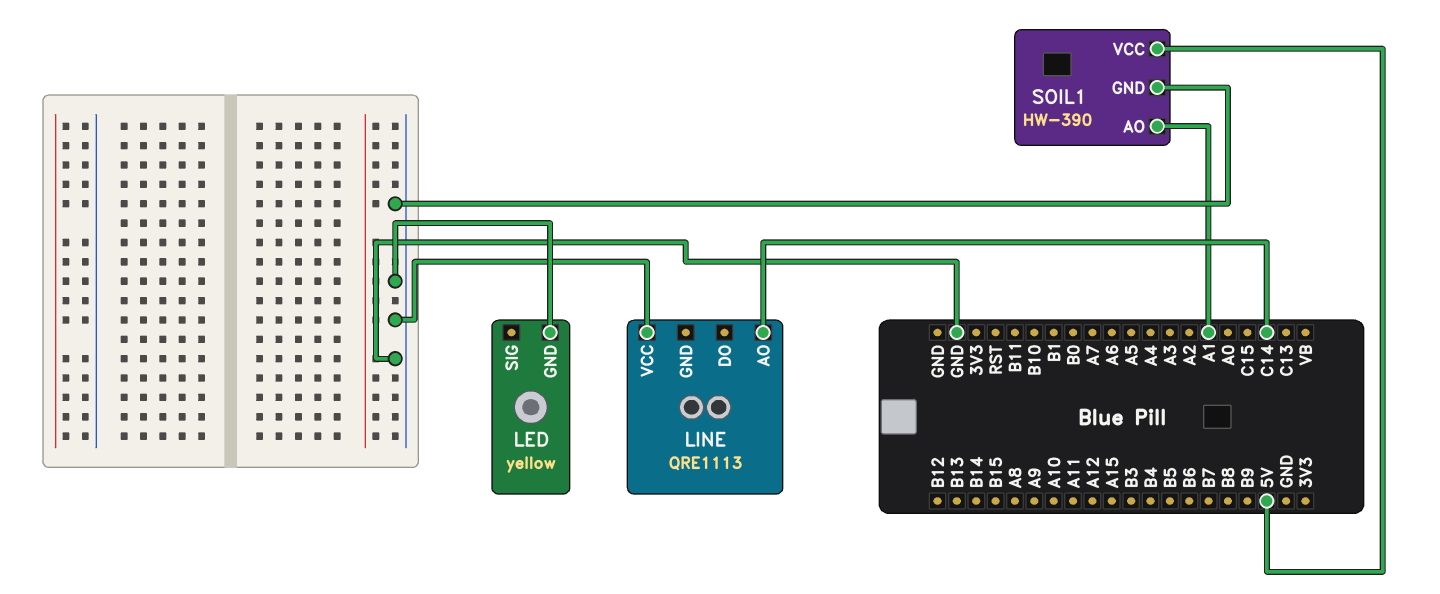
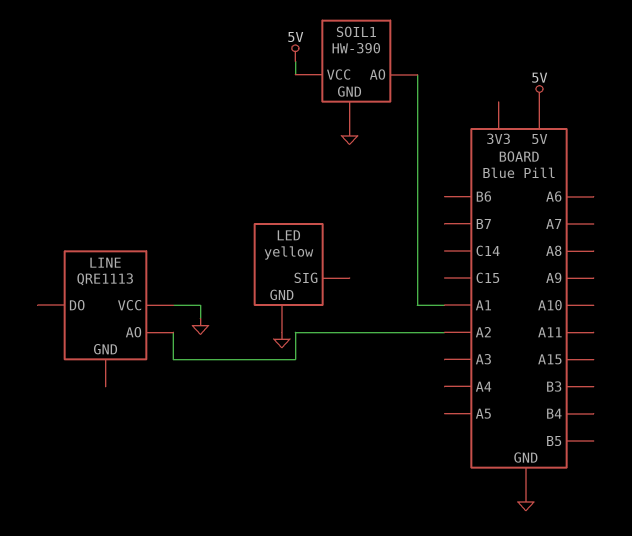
LINE pin AO: C14 -> A2

